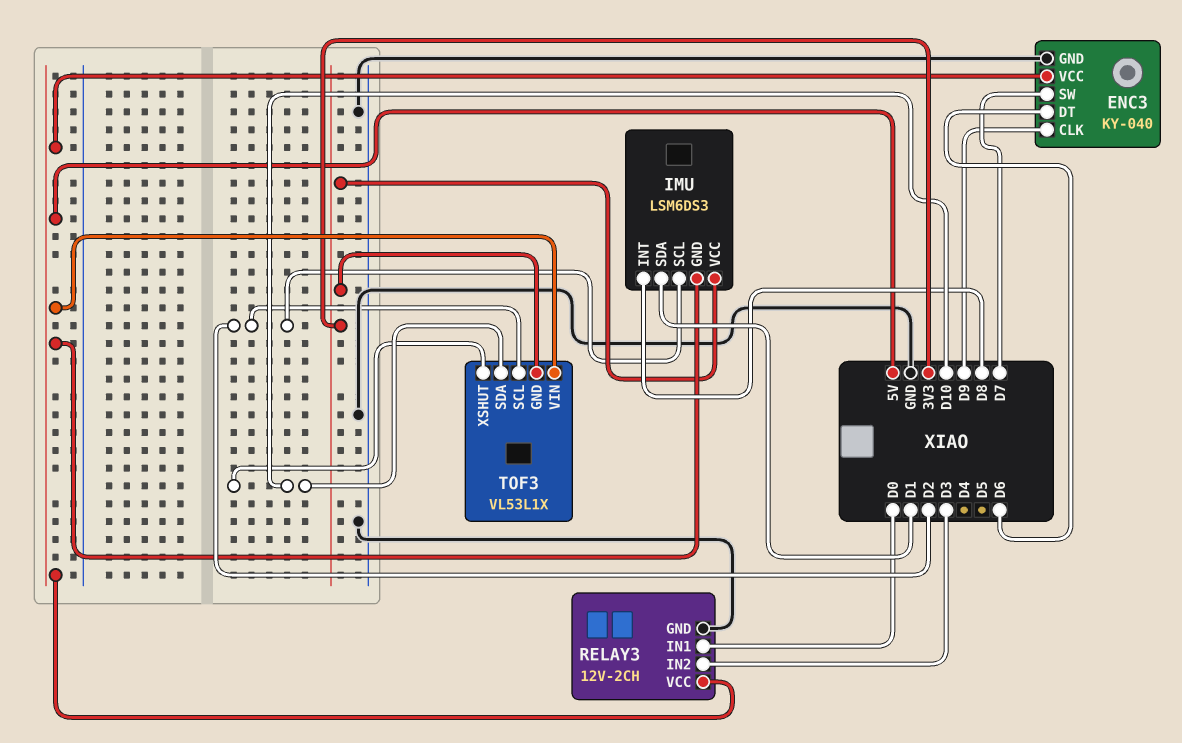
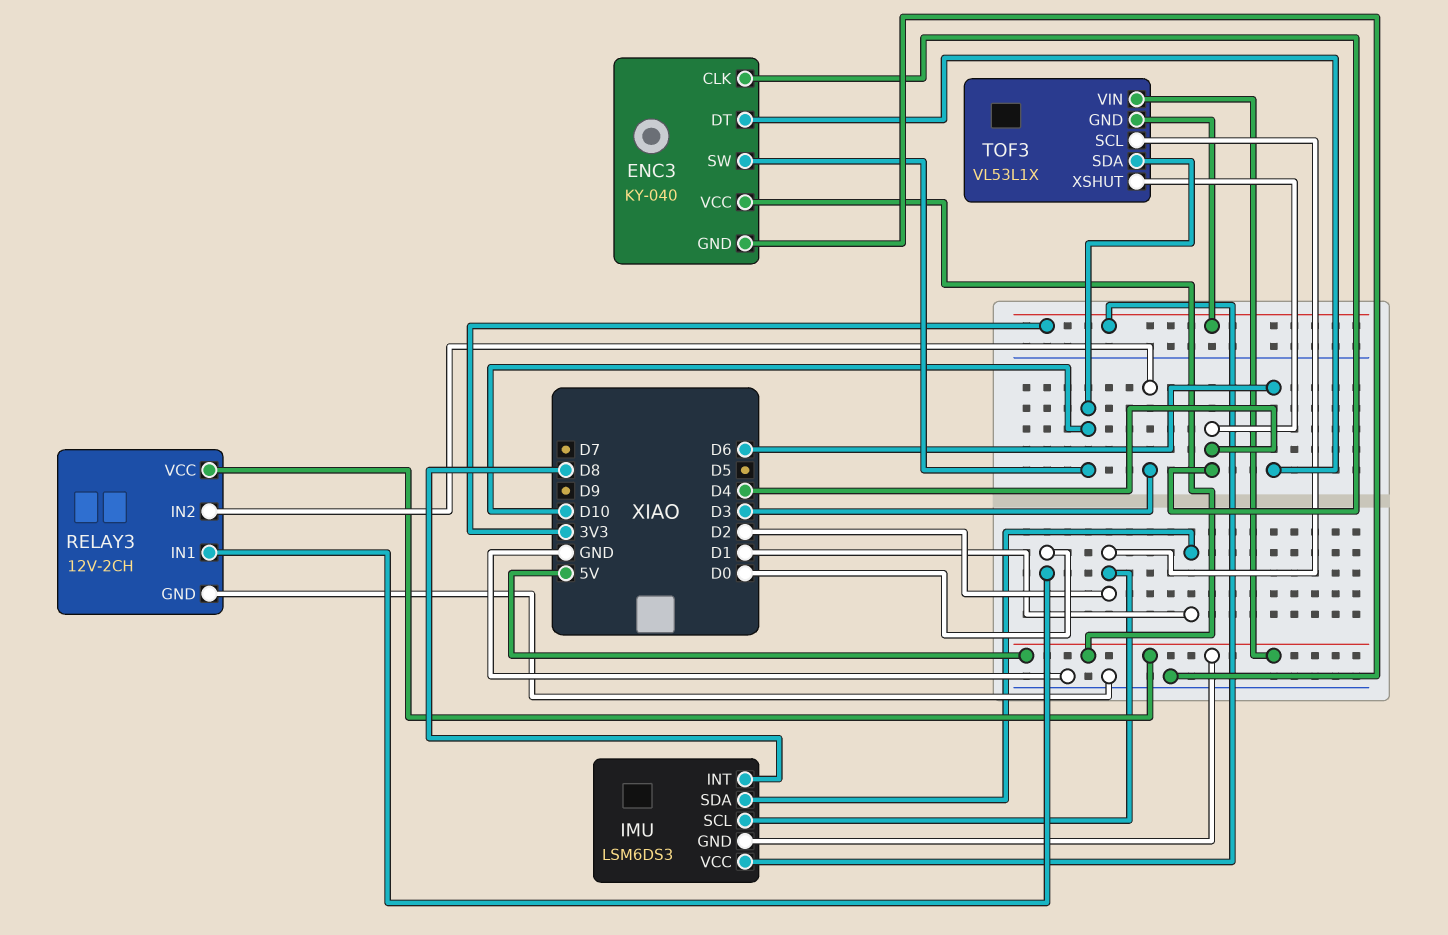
ENC3 pin CLK: D9 -> D4
ENC3 pin SW: D7 -> D10
TOF3 pin XSHUT: D10 -> D4

